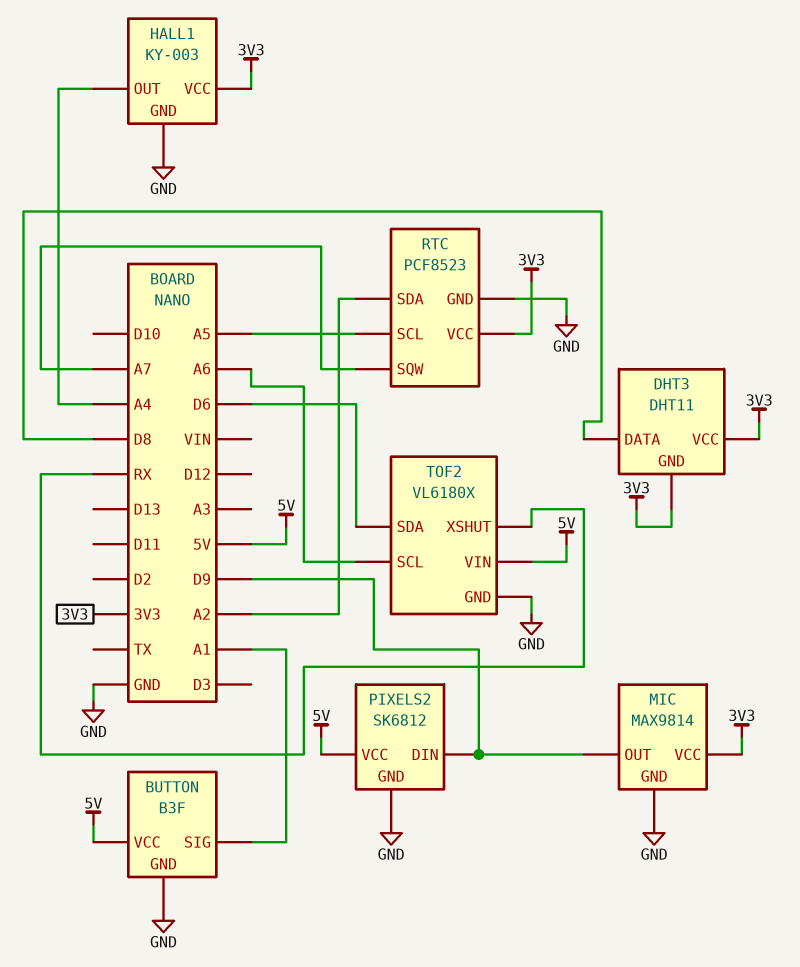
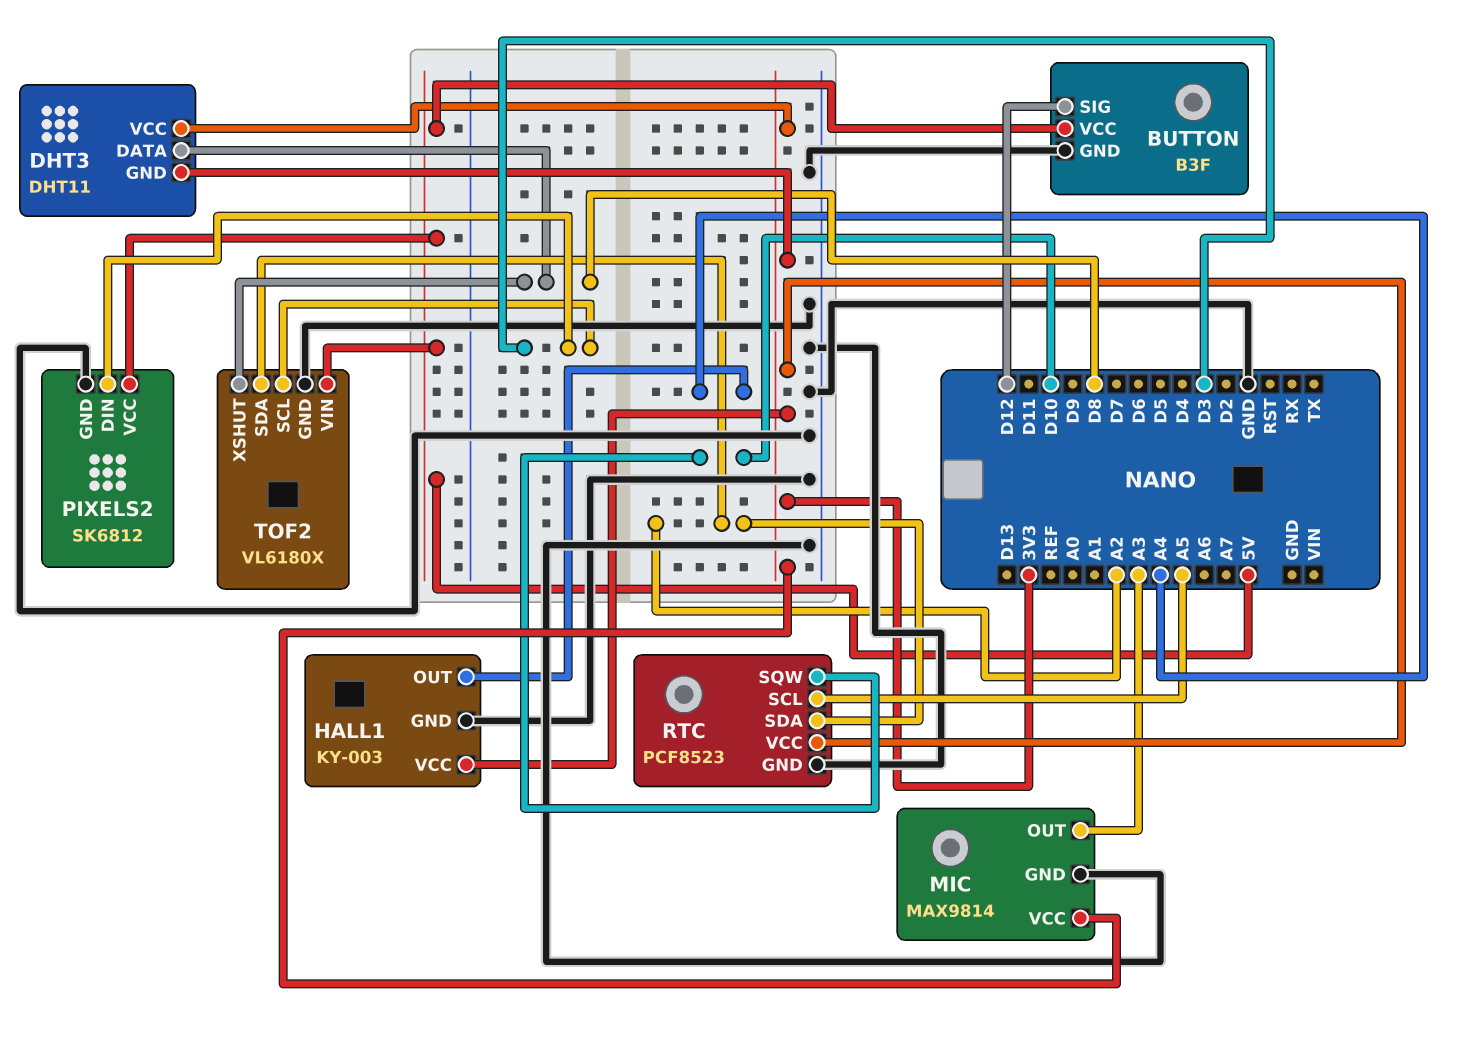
BUTTON pin SIG: A1 -> D12
MIC pin OUT: D9 -> A3
PIXELS2 pin DIN: D9 -> D3
RTC pin SQW: A7 -> D10
TOF2 pin SCL: A6 -> D3
TOF2 pin SDA: D6 -> A2
TOF2 pin XSHUT: RX -> D8

